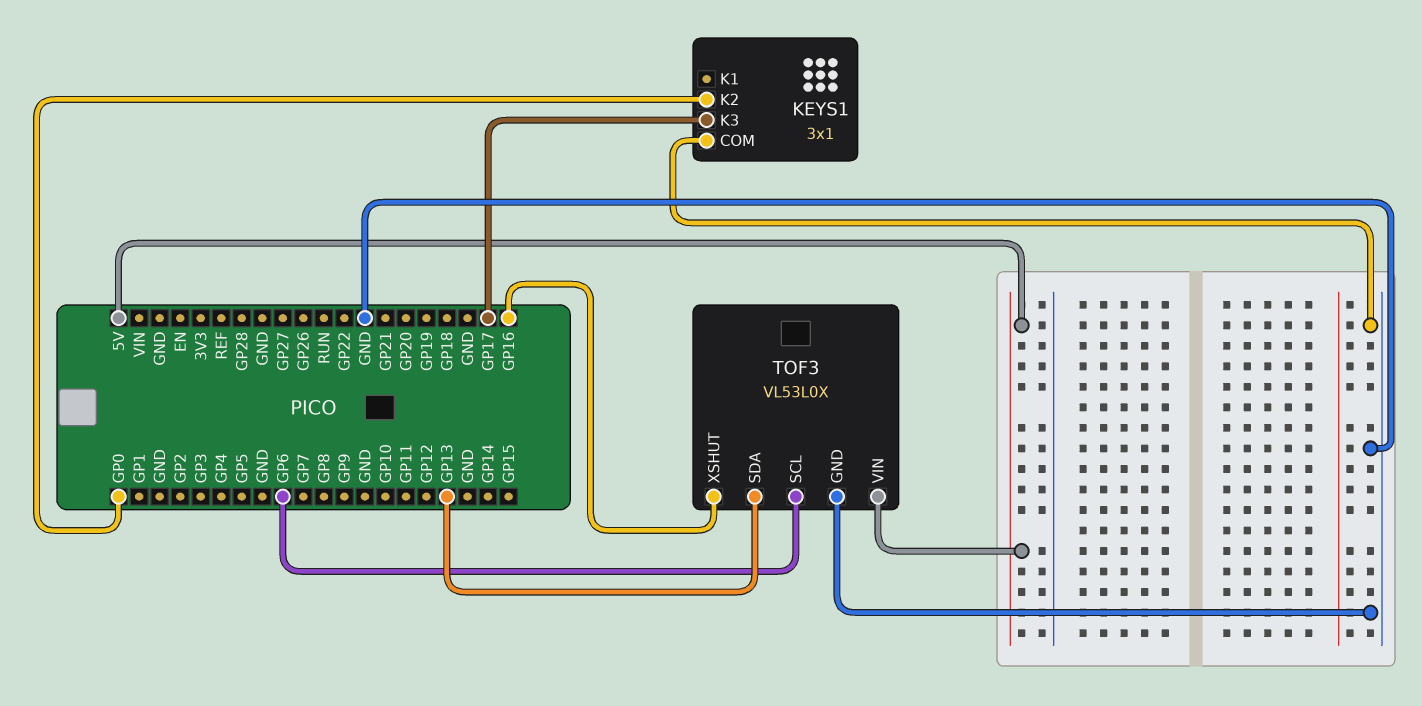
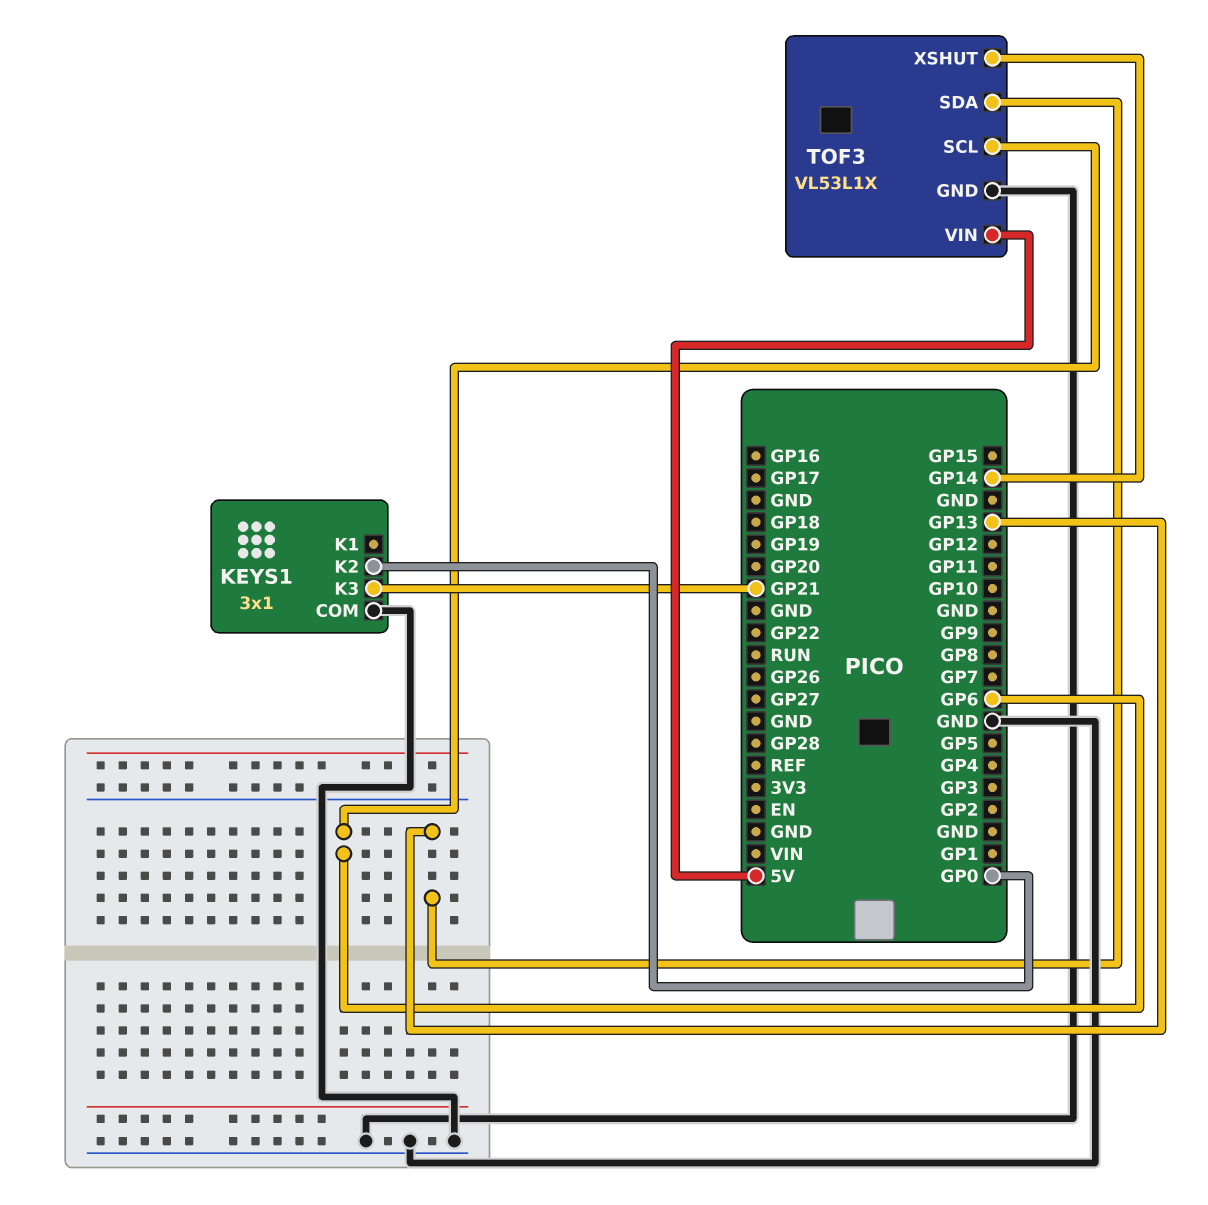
KEYS1 pin K3: GP17 -> GP21
TOF3: VL53L0X -> VL53L1X
TOF3 pin XSHUT: GP16 -> GP14

